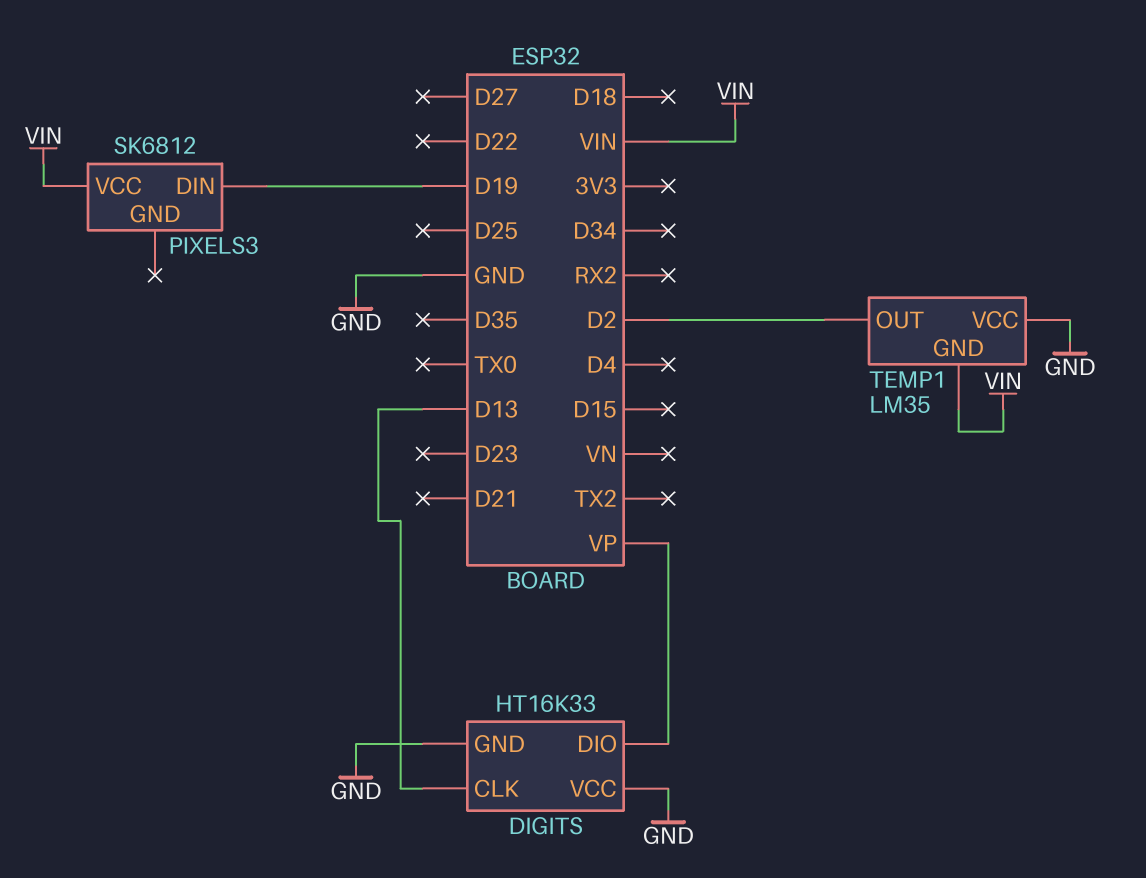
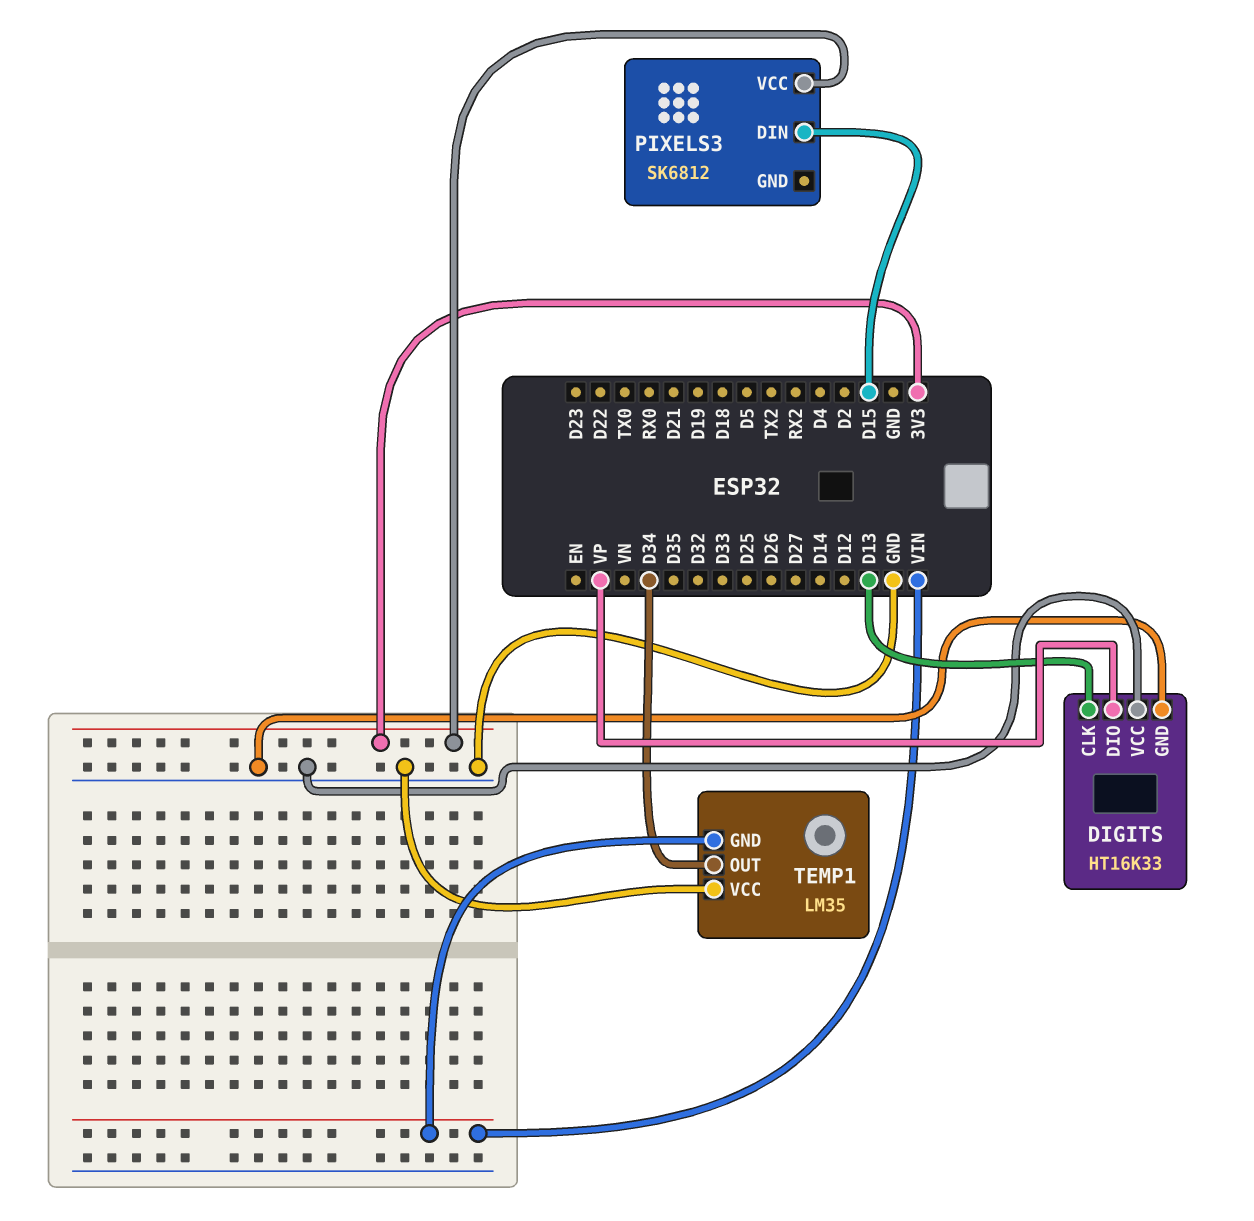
PIXELS3 pin DIN: D19 -> D15
PIXELS3 pin VCC: VIN -> 3V3
TEMP1 pin OUT: D2 -> D34

